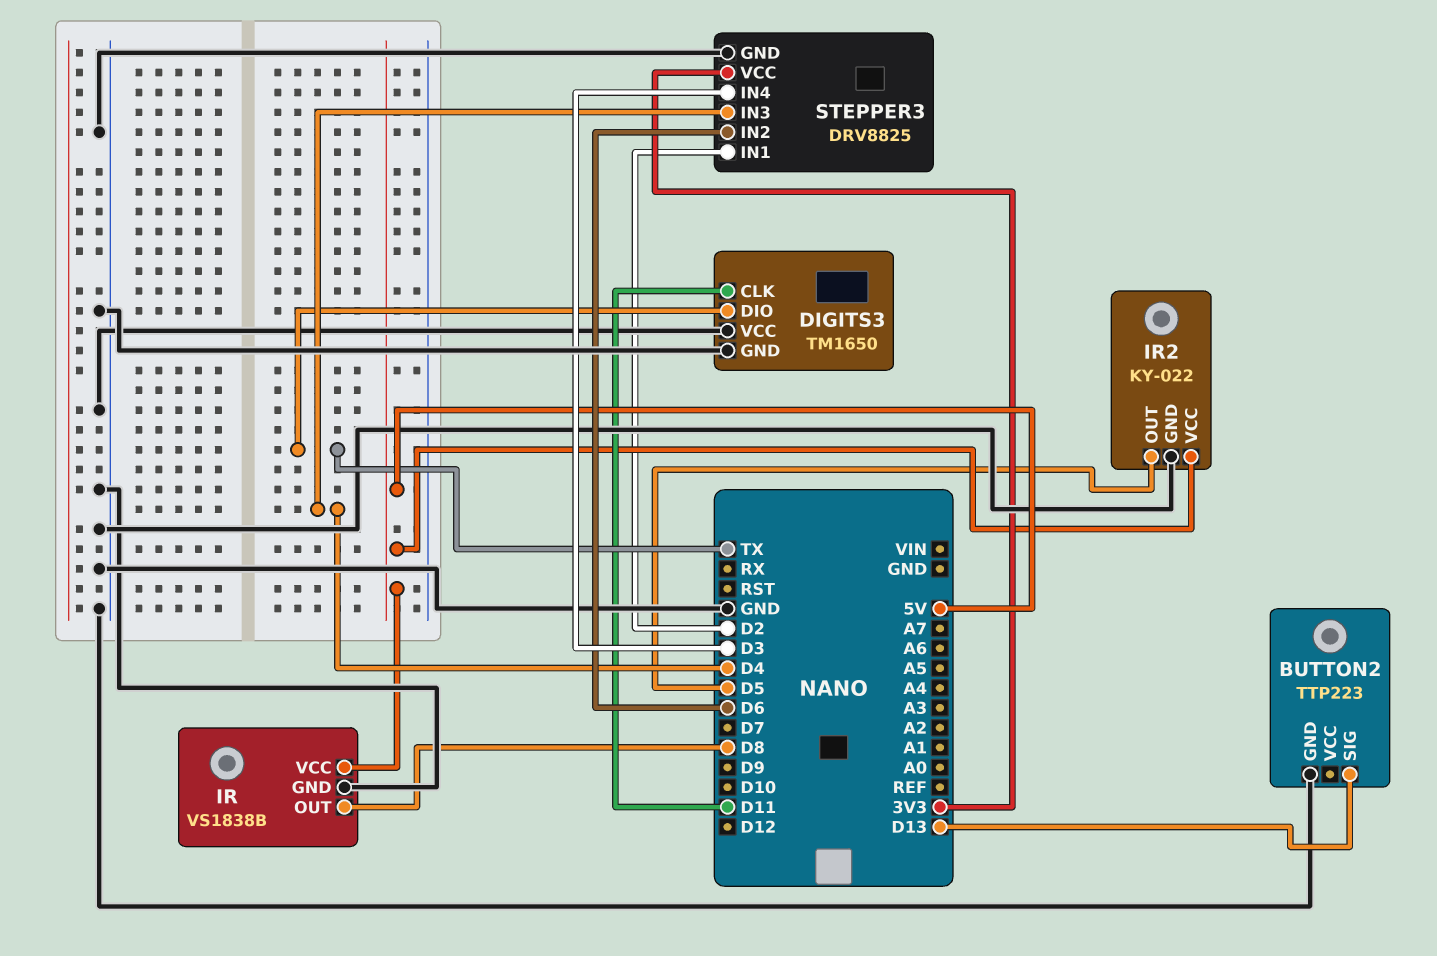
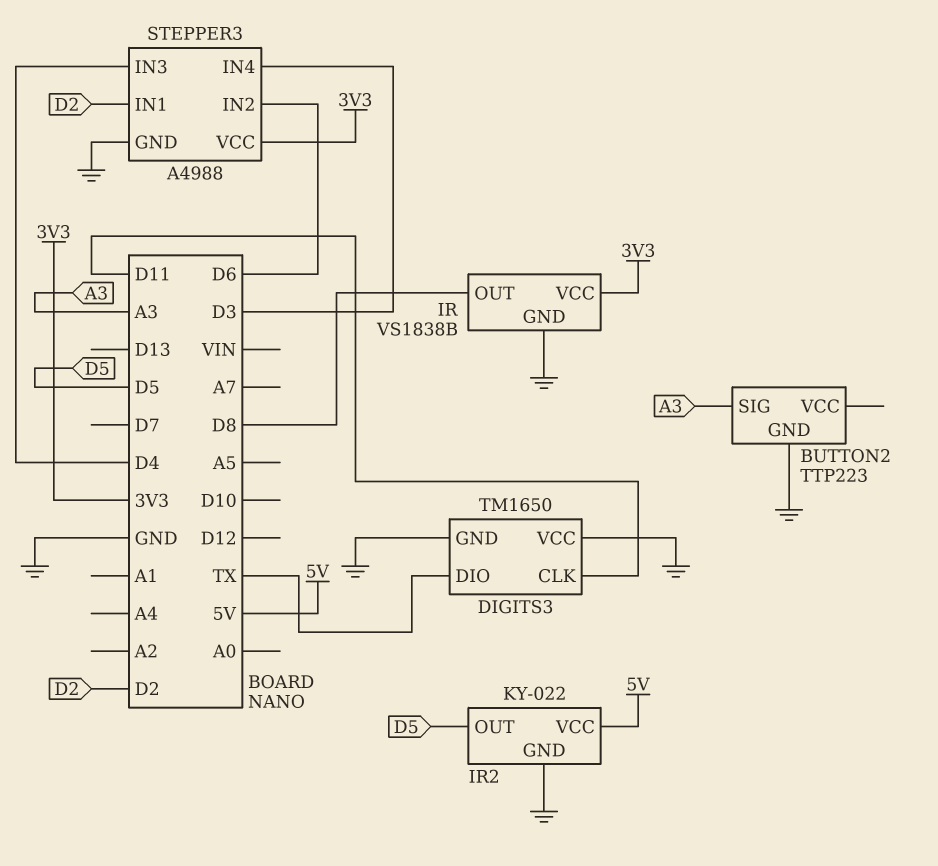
BUTTON2 pin SIG: D13 -> A3
IR pin VCC: 5V -> 3V3
STEPPER3: DRV8825 -> A4988

